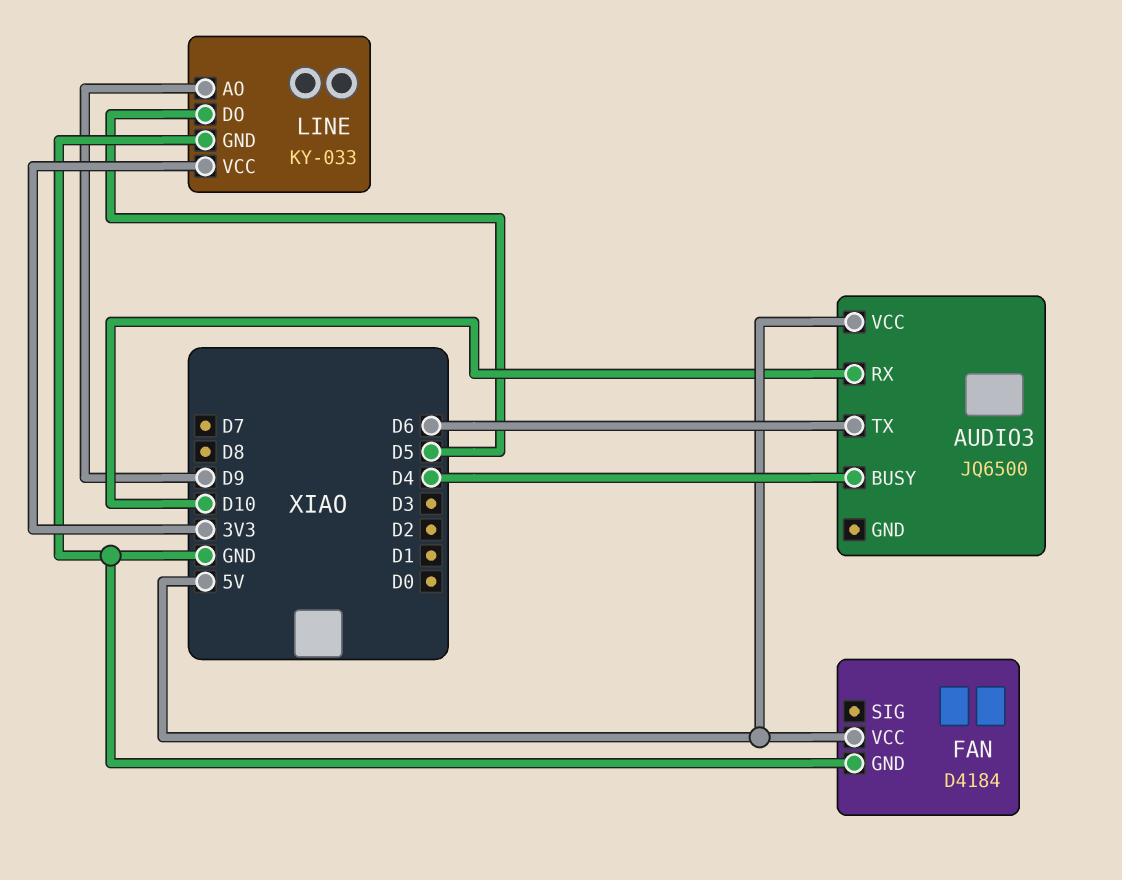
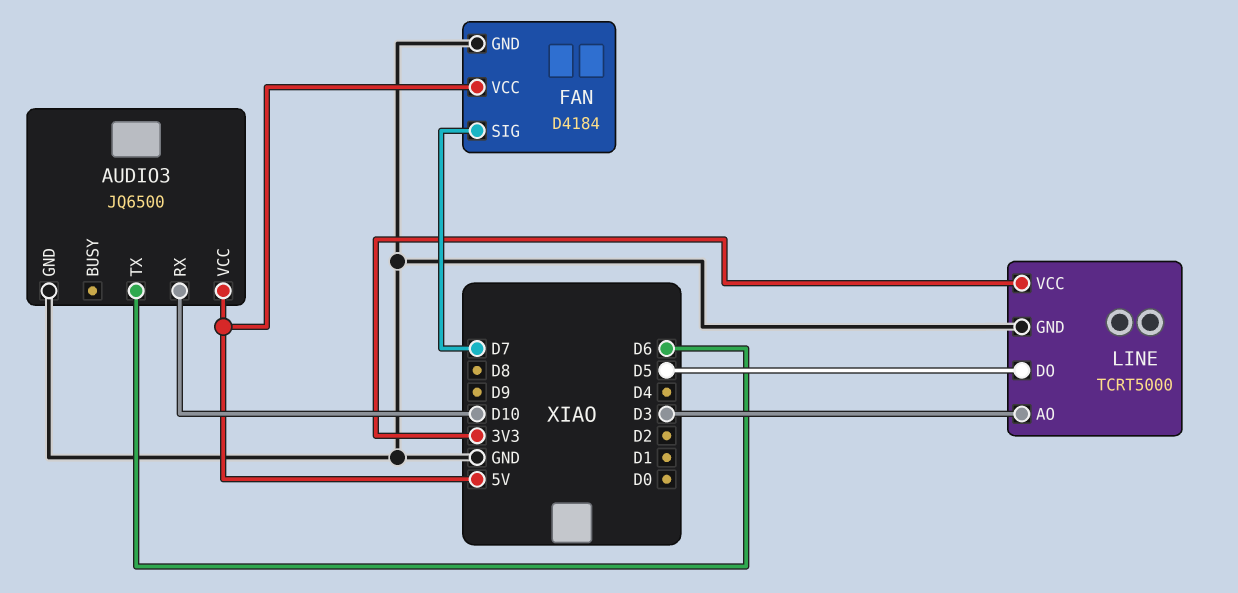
AUDIO3 pin BUSY: D4 -> none
AUDIO3 pin GND: none -> GND
FAN pin SIG: none -> D7
LINE: KY-033 -> TCRT5000
LINE pin AO: D9 -> D3

